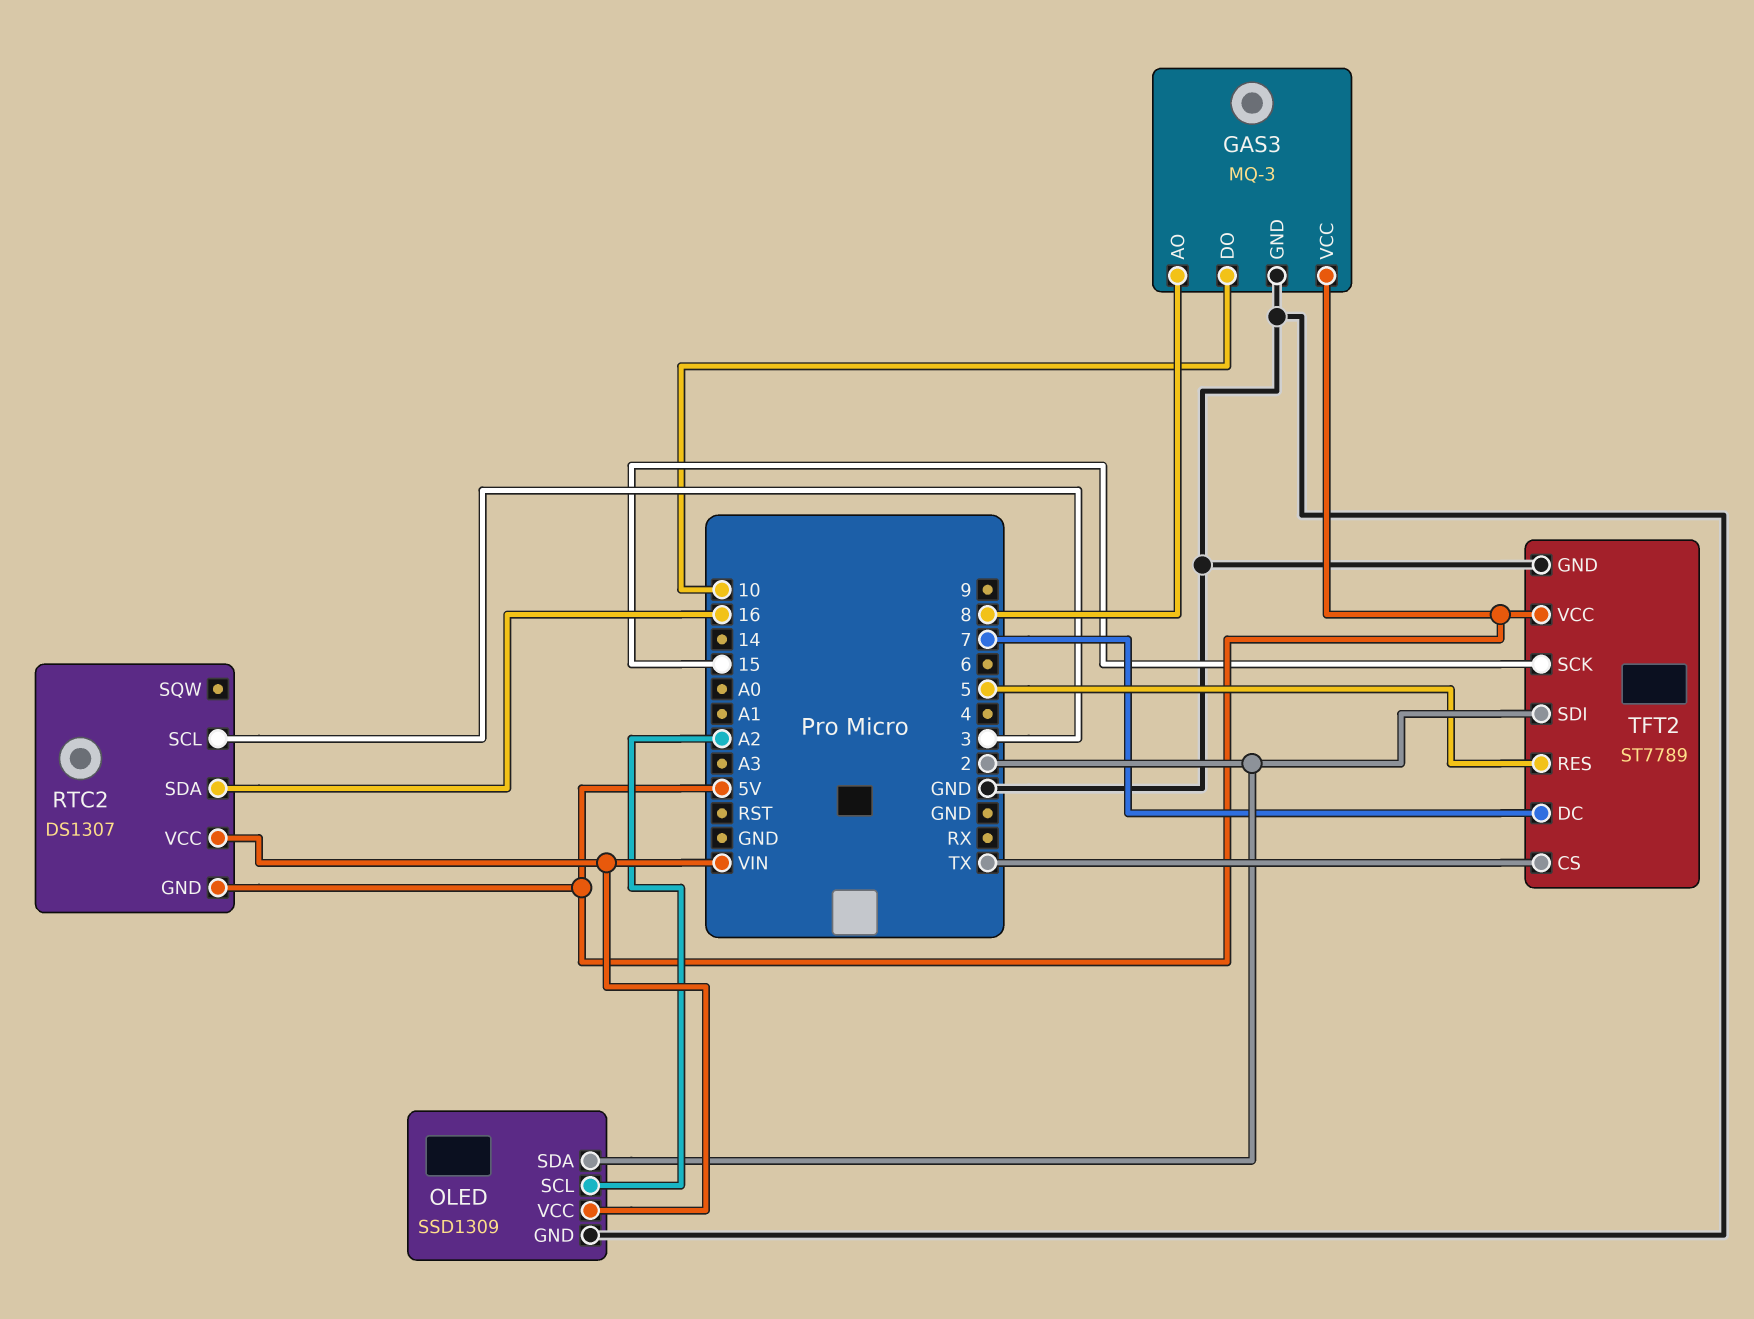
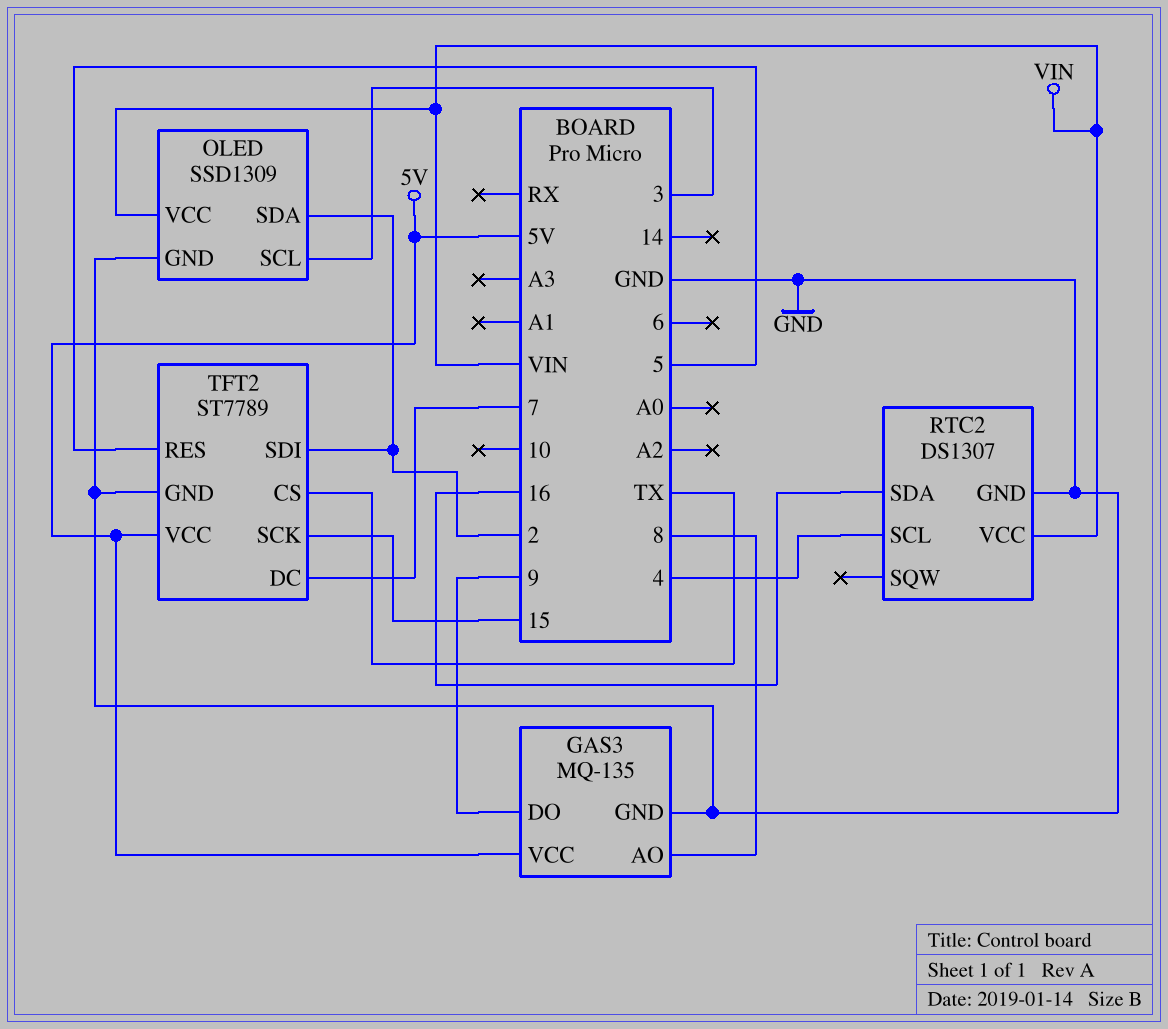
GAS3: MQ-3 -> MQ-135
GAS3 pin DO: 10 -> 9
OLED pin SCL: A2 -> 3
RTC2 pin GND: 5V -> GND
RTC2 pin SCL: 3 -> 4

